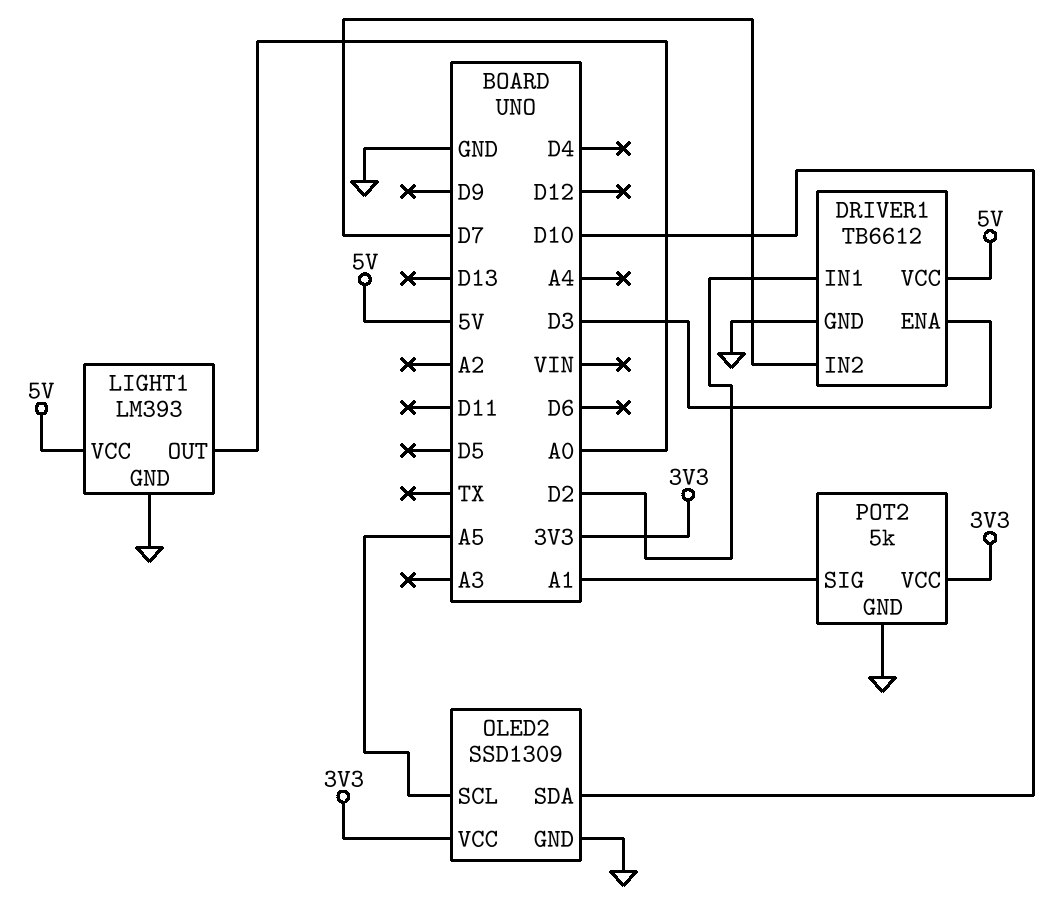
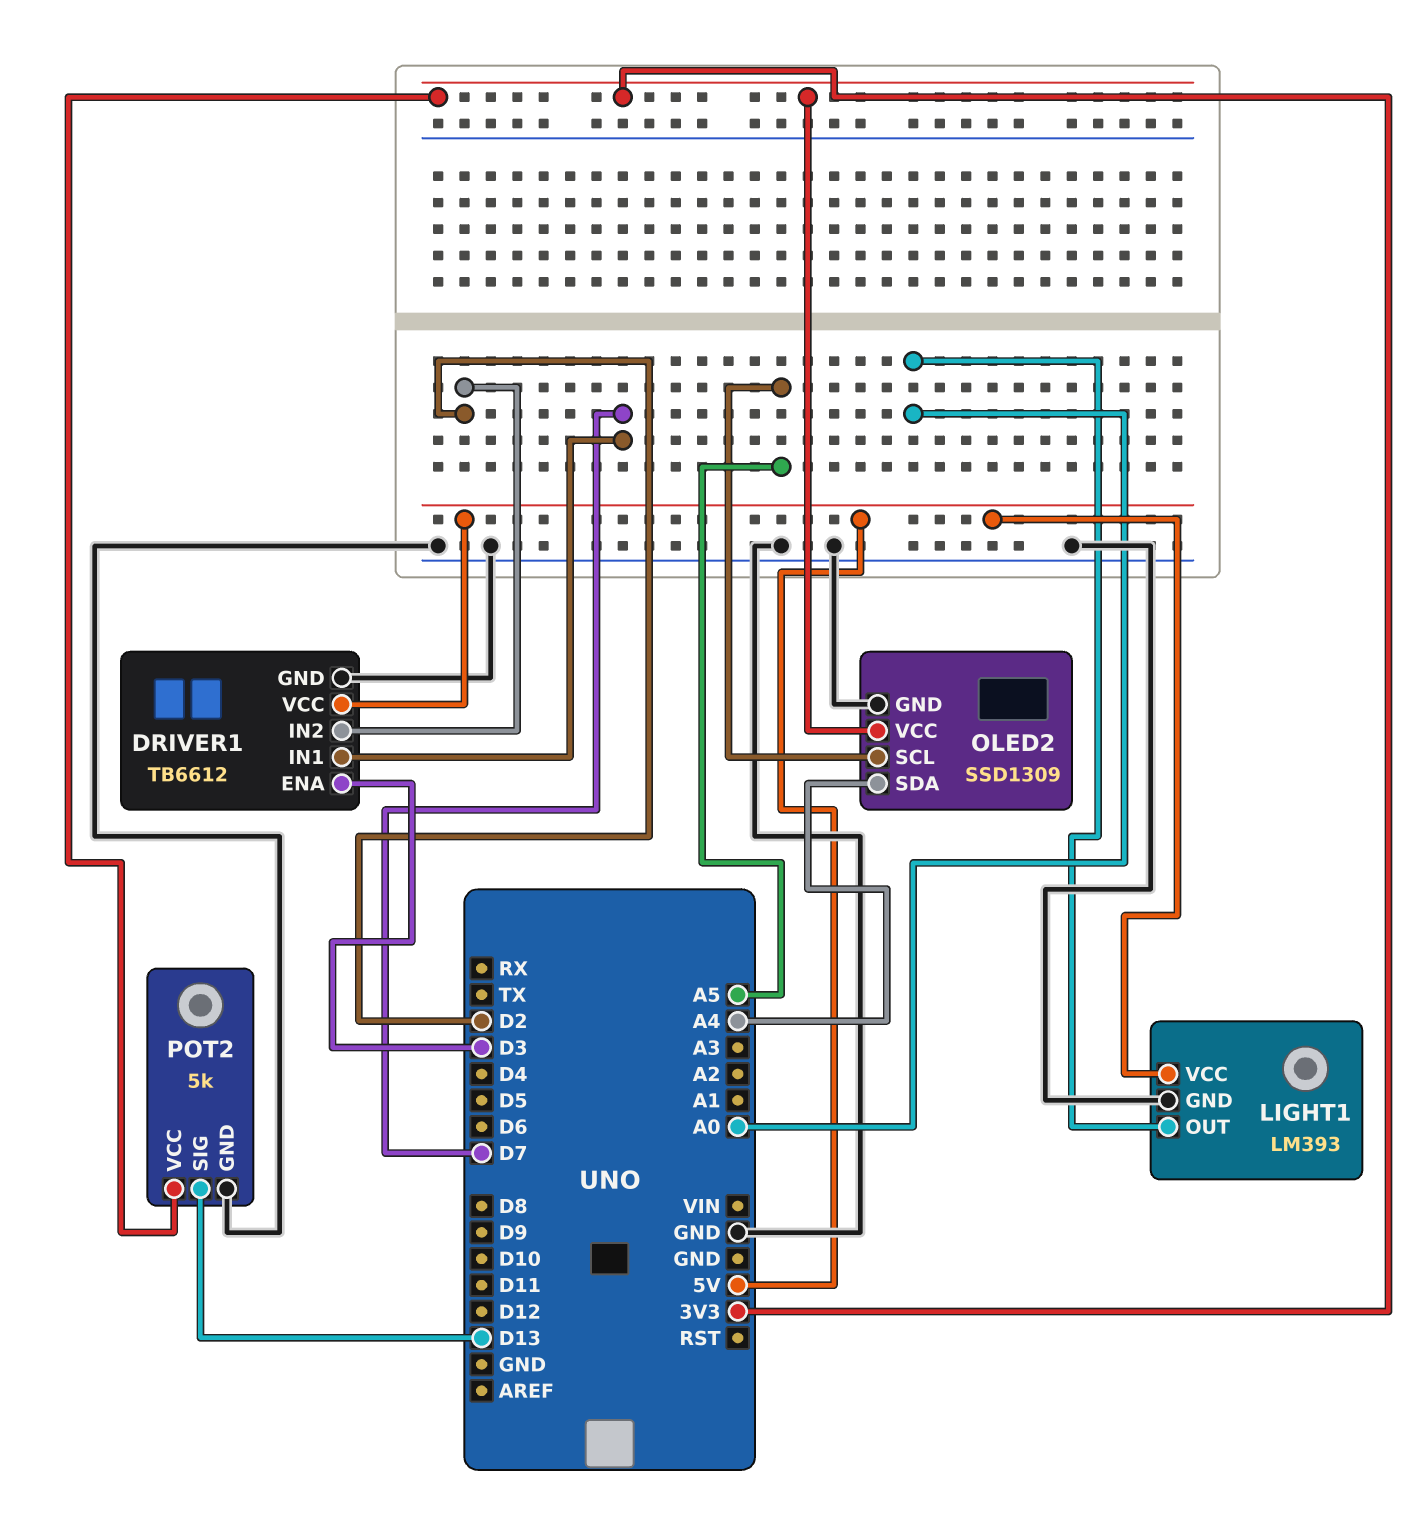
DRIVER1 pin IN1: D2 -> D7
DRIVER1 pin IN2: D7 -> D2
OLED2 pin SDA: D10 -> A4
POT2 pin SIG: A1 -> D13

